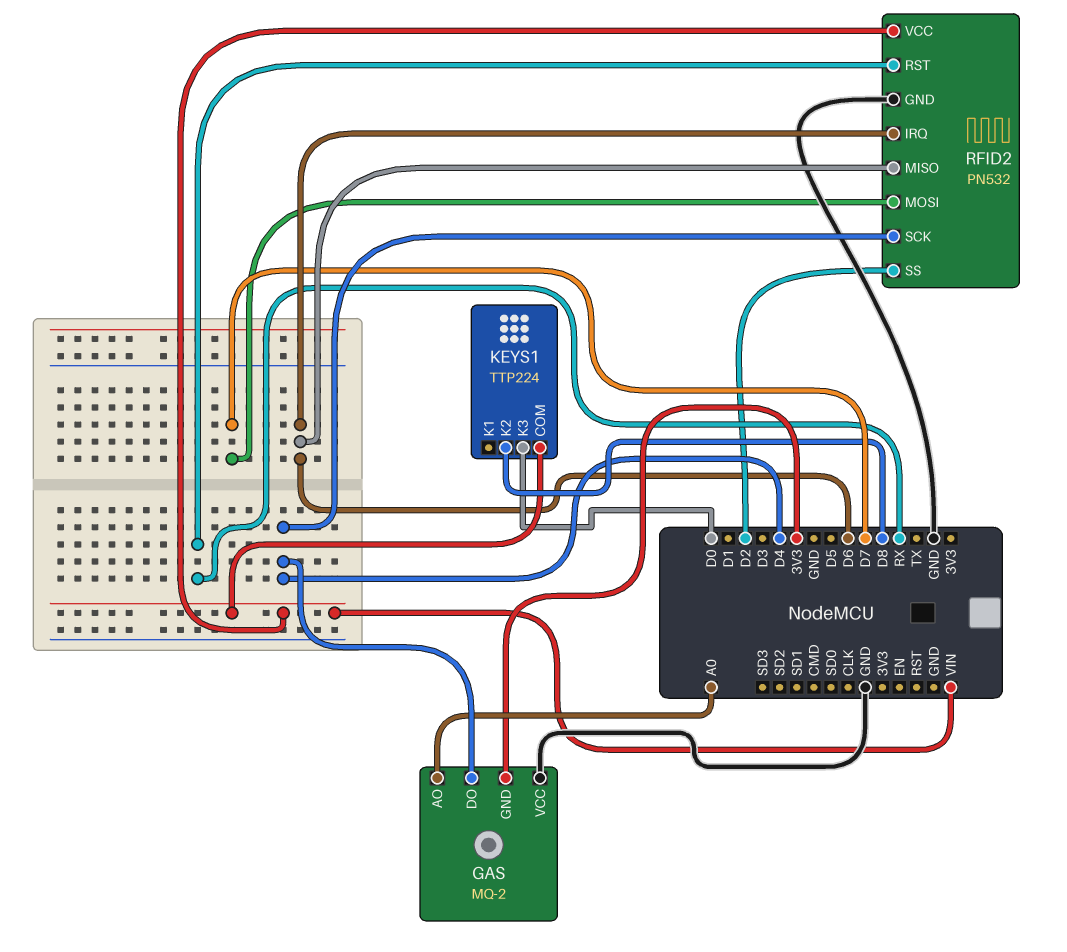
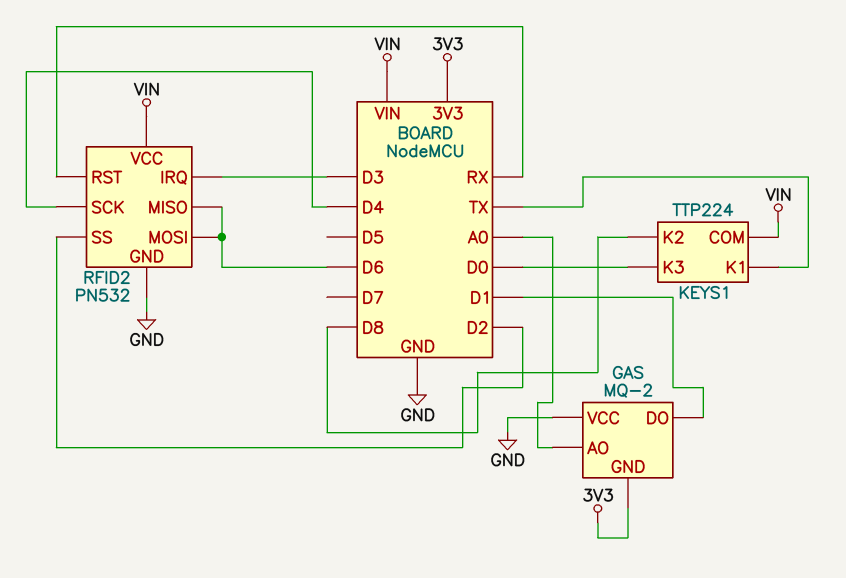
GAS pin DO: D4 -> D1
KEYS1 pin K1: none -> TX
RFID2 pin IRQ: D6 -> D3
RFID2 pin MOSI: D7 -> D6

